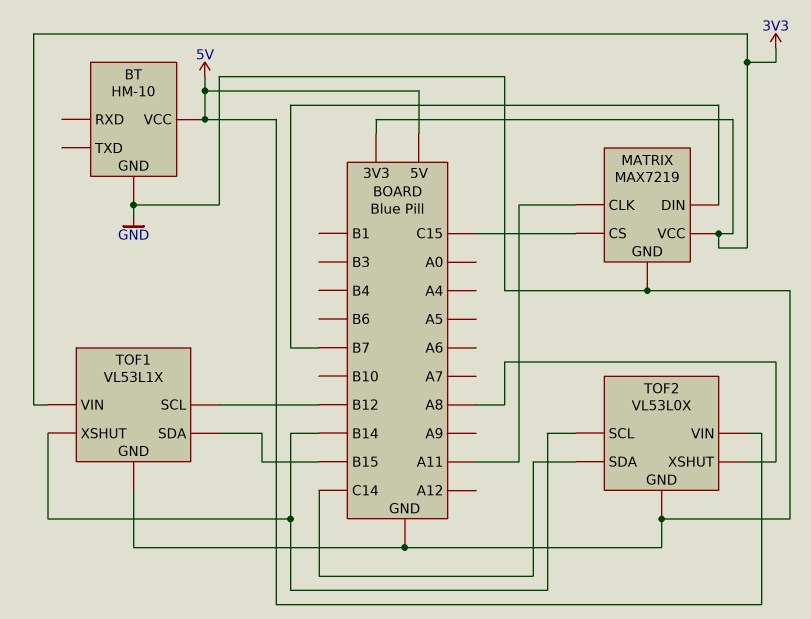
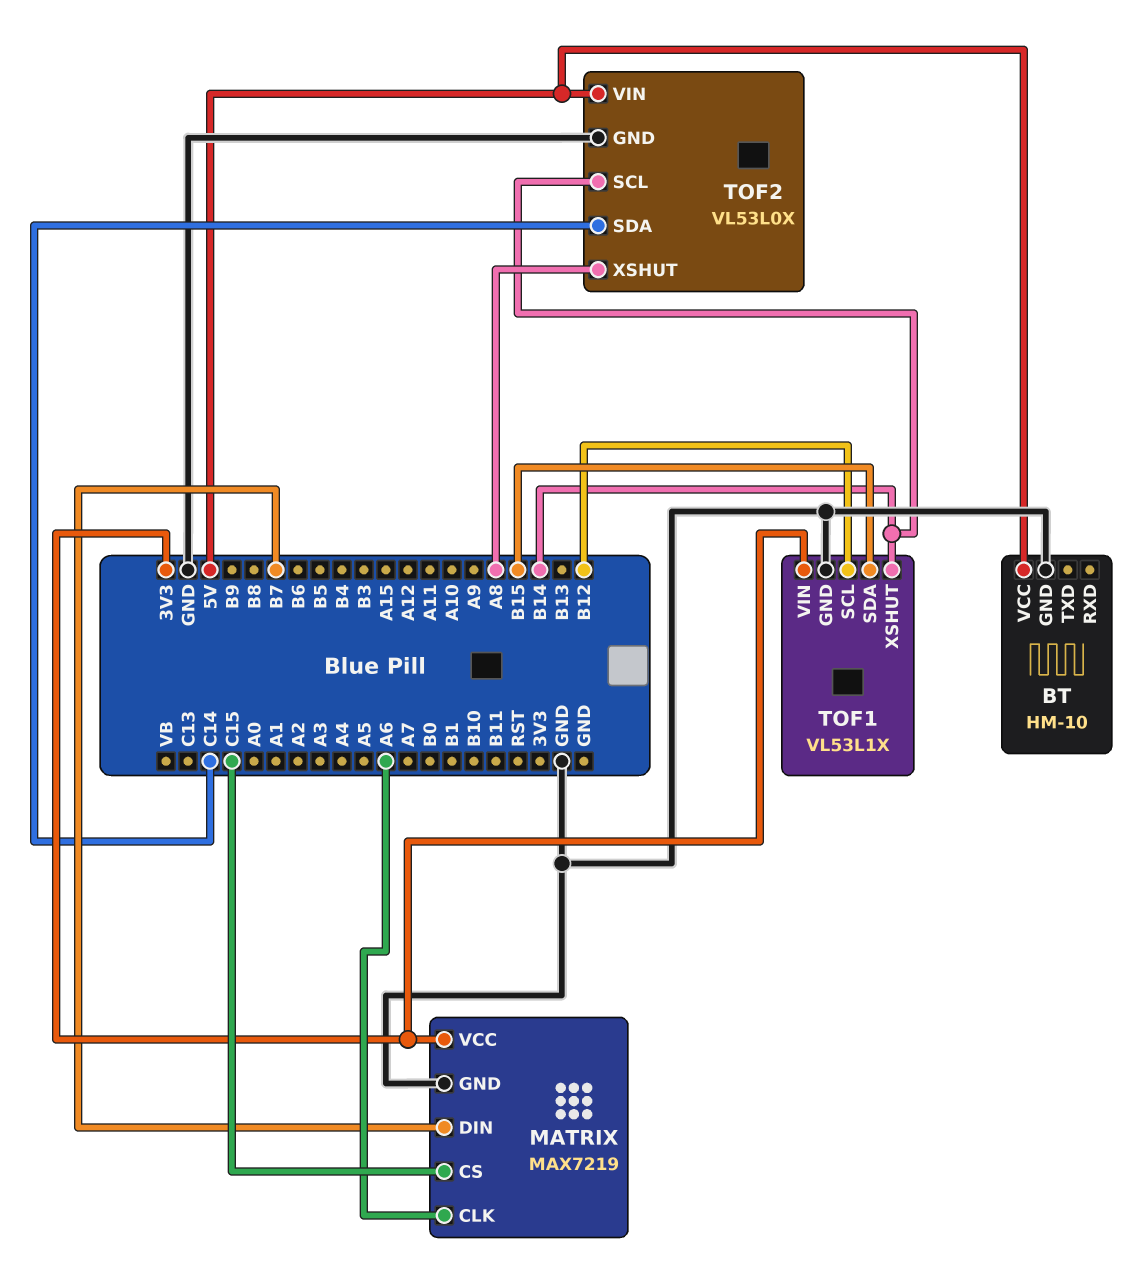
MATRIX pin CLK: A11 -> A6

